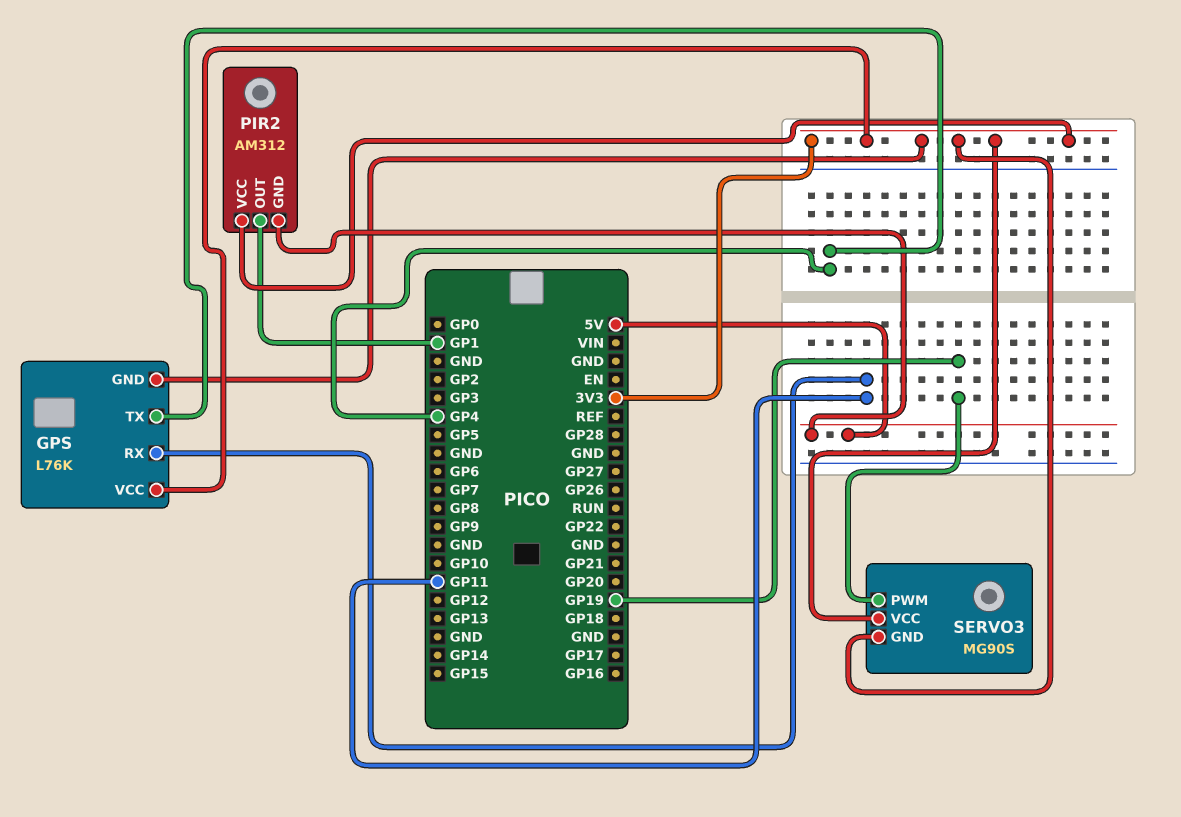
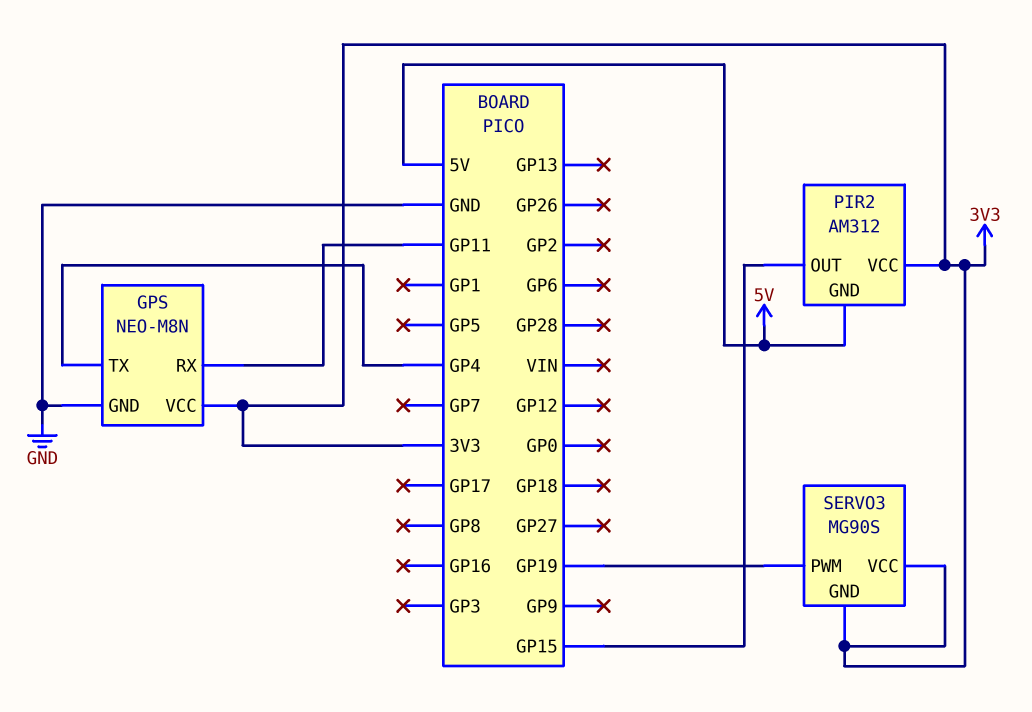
GPS: L76K -> NEO-M8N
GPS pin GND: 3V3 -> GND
PIR2 pin OUT: GP1 -> GP15

